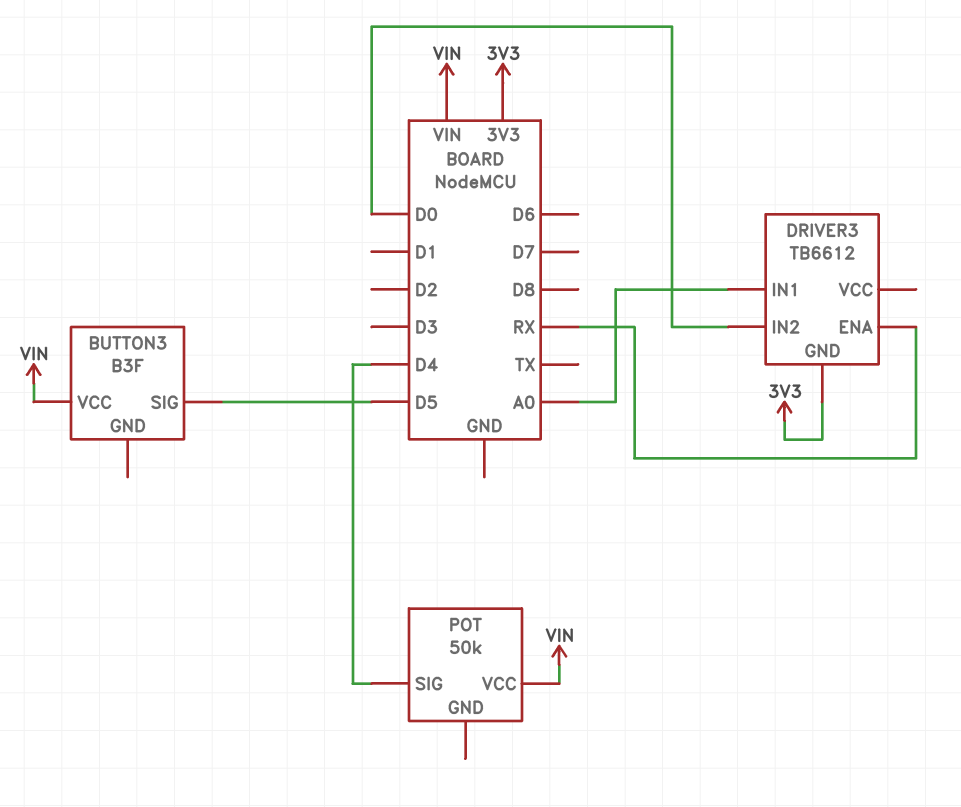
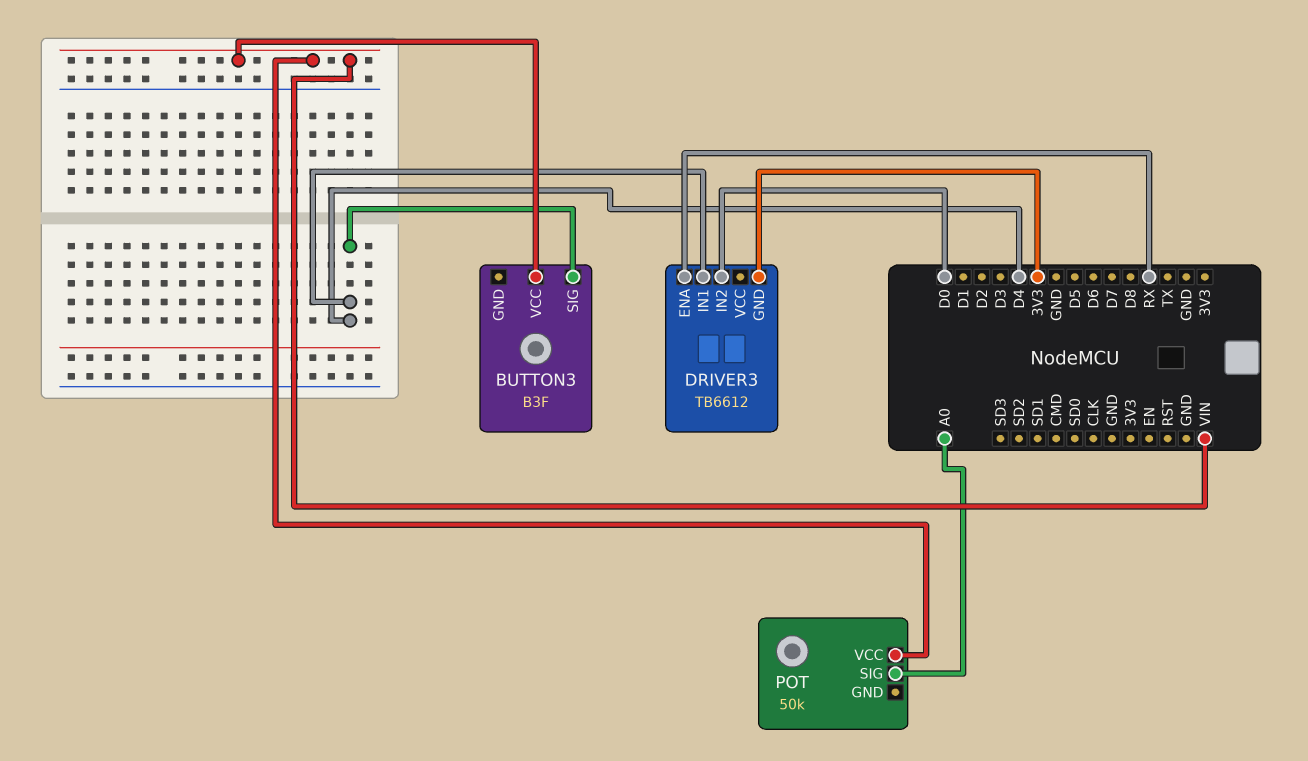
BUTTON3 pin SIG: D5 -> D4
DRIVER3 pin IN1: A0 -> D4
POT pin SIG: D4 -> A0

